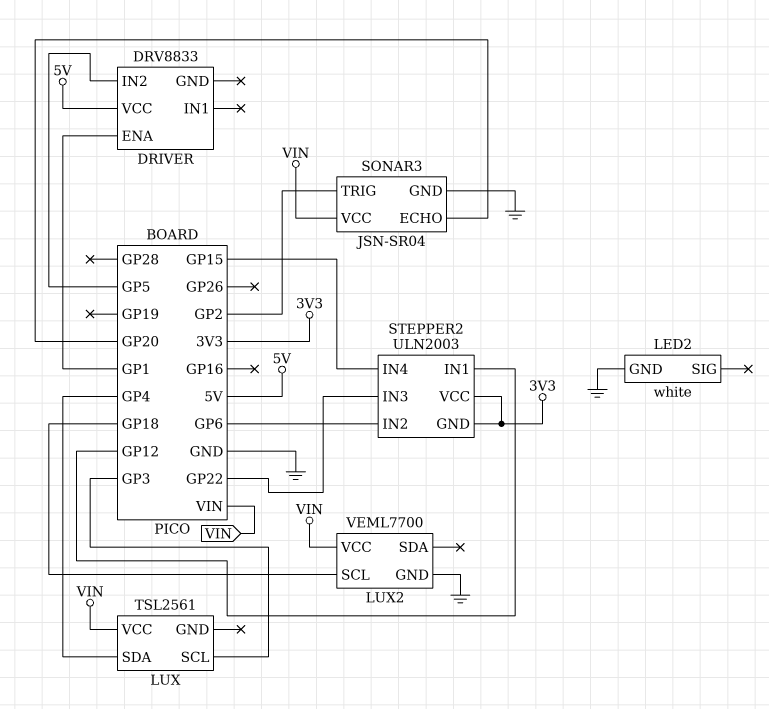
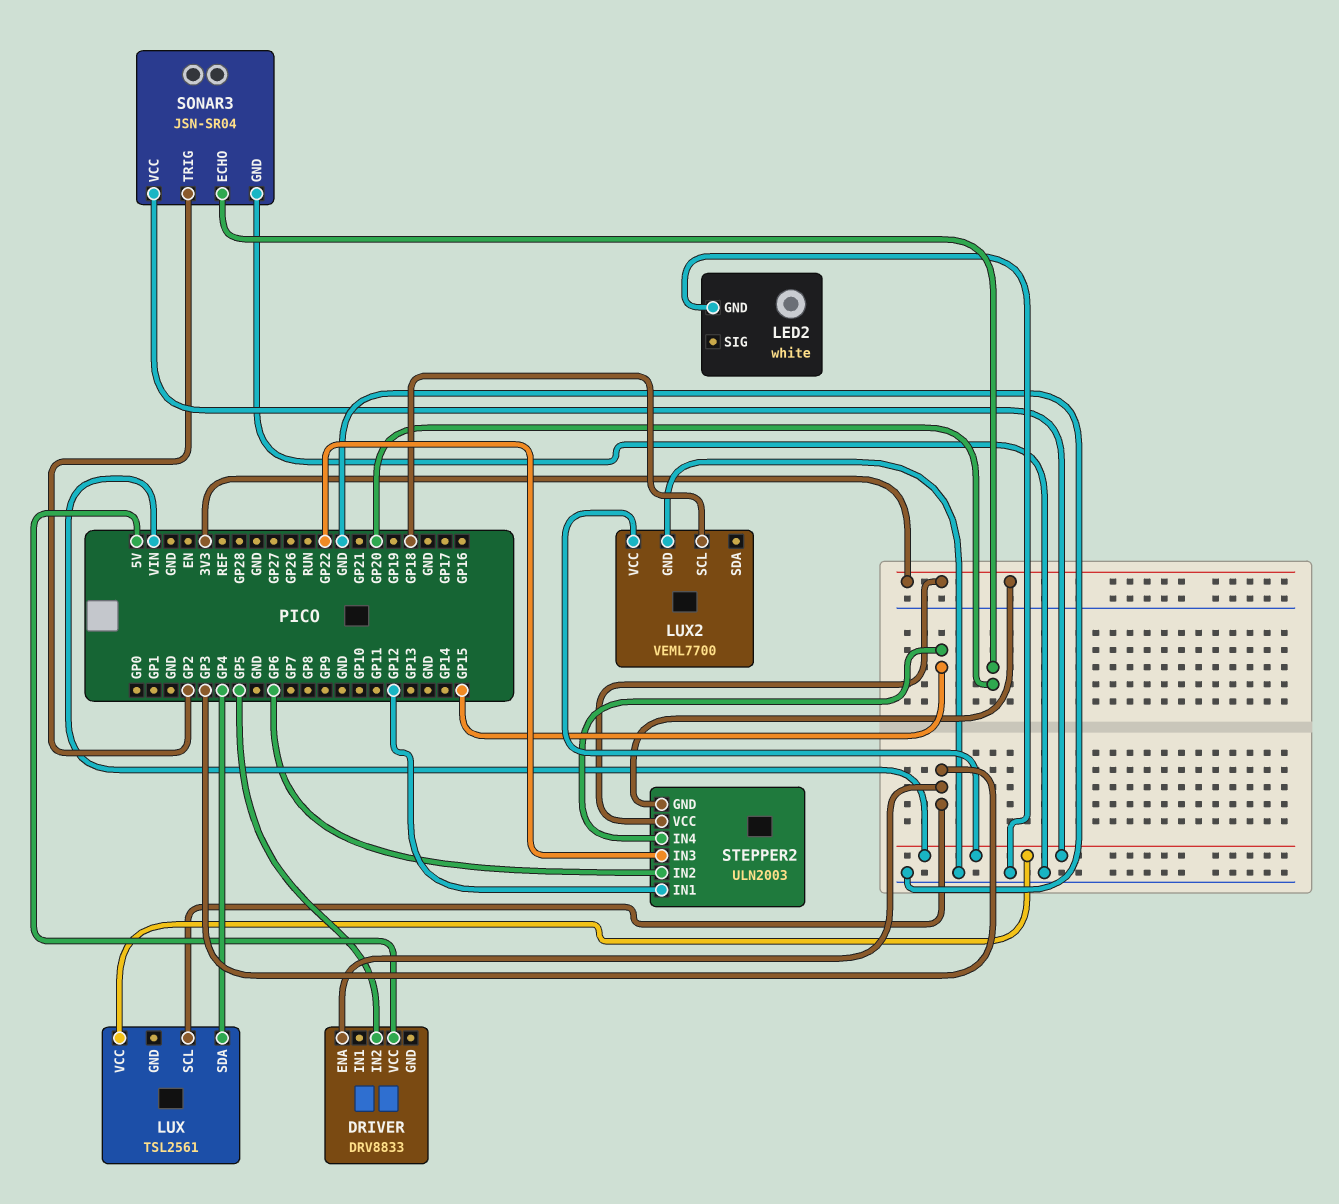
DRIVER pin ENA: GP1 -> GP3

